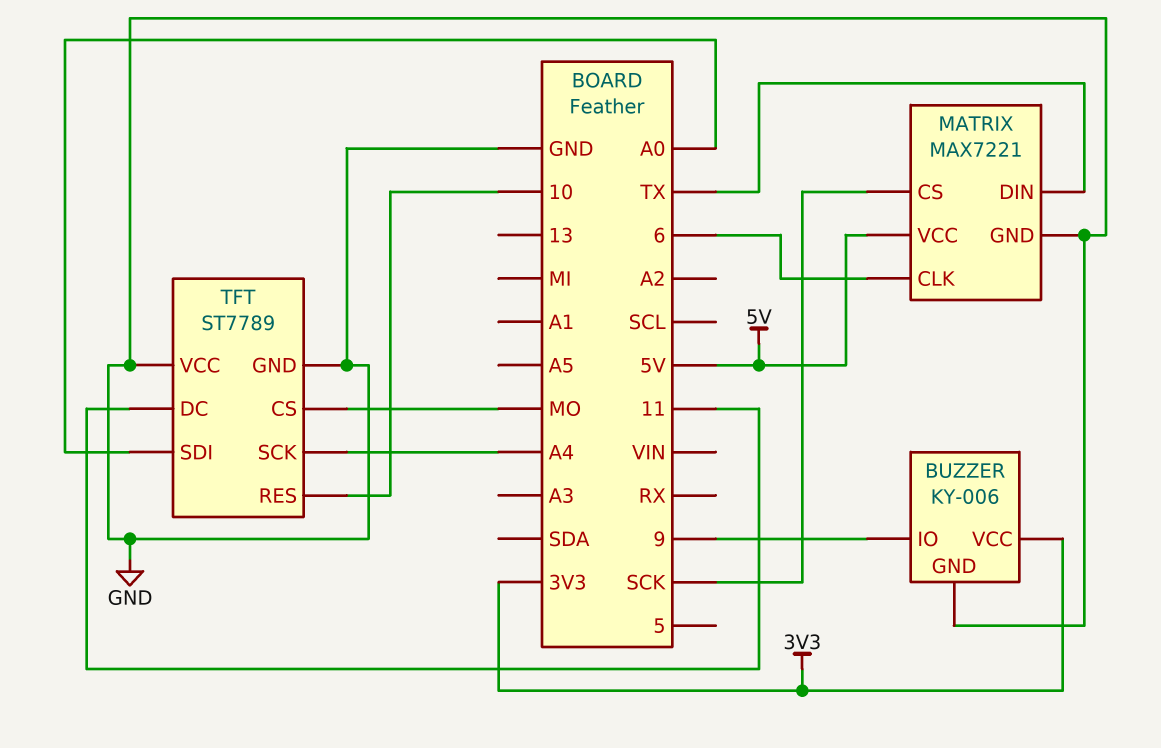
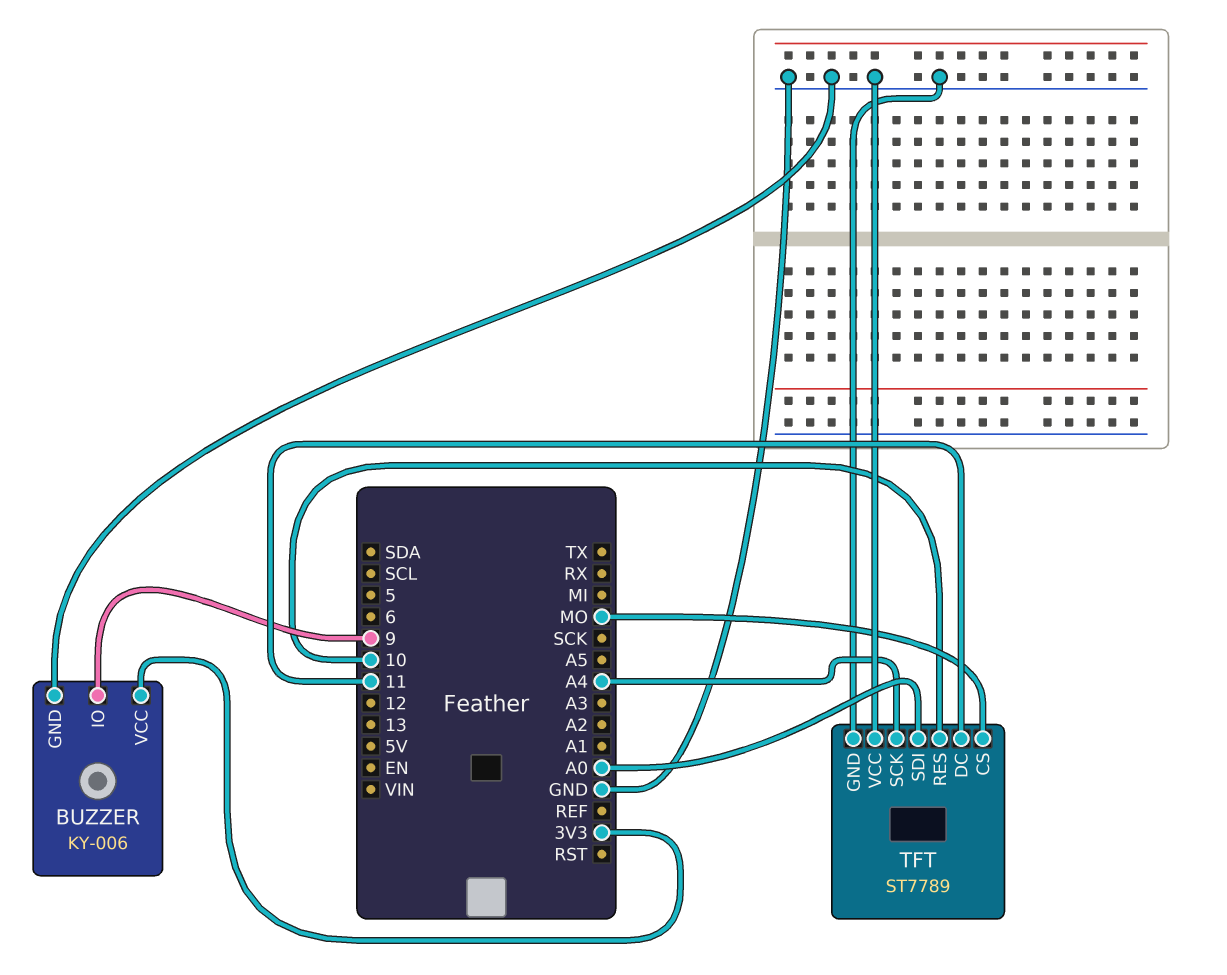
MATRIX: MAX7221 -> none
MATRIX pin CLK: 6 -> none
MATRIX pin CS: SCK -> none
MATRIX pin DIN: TX -> none
MATRIX pin GND: GND -> none
MATRIX pin VCC: 5V -> none

